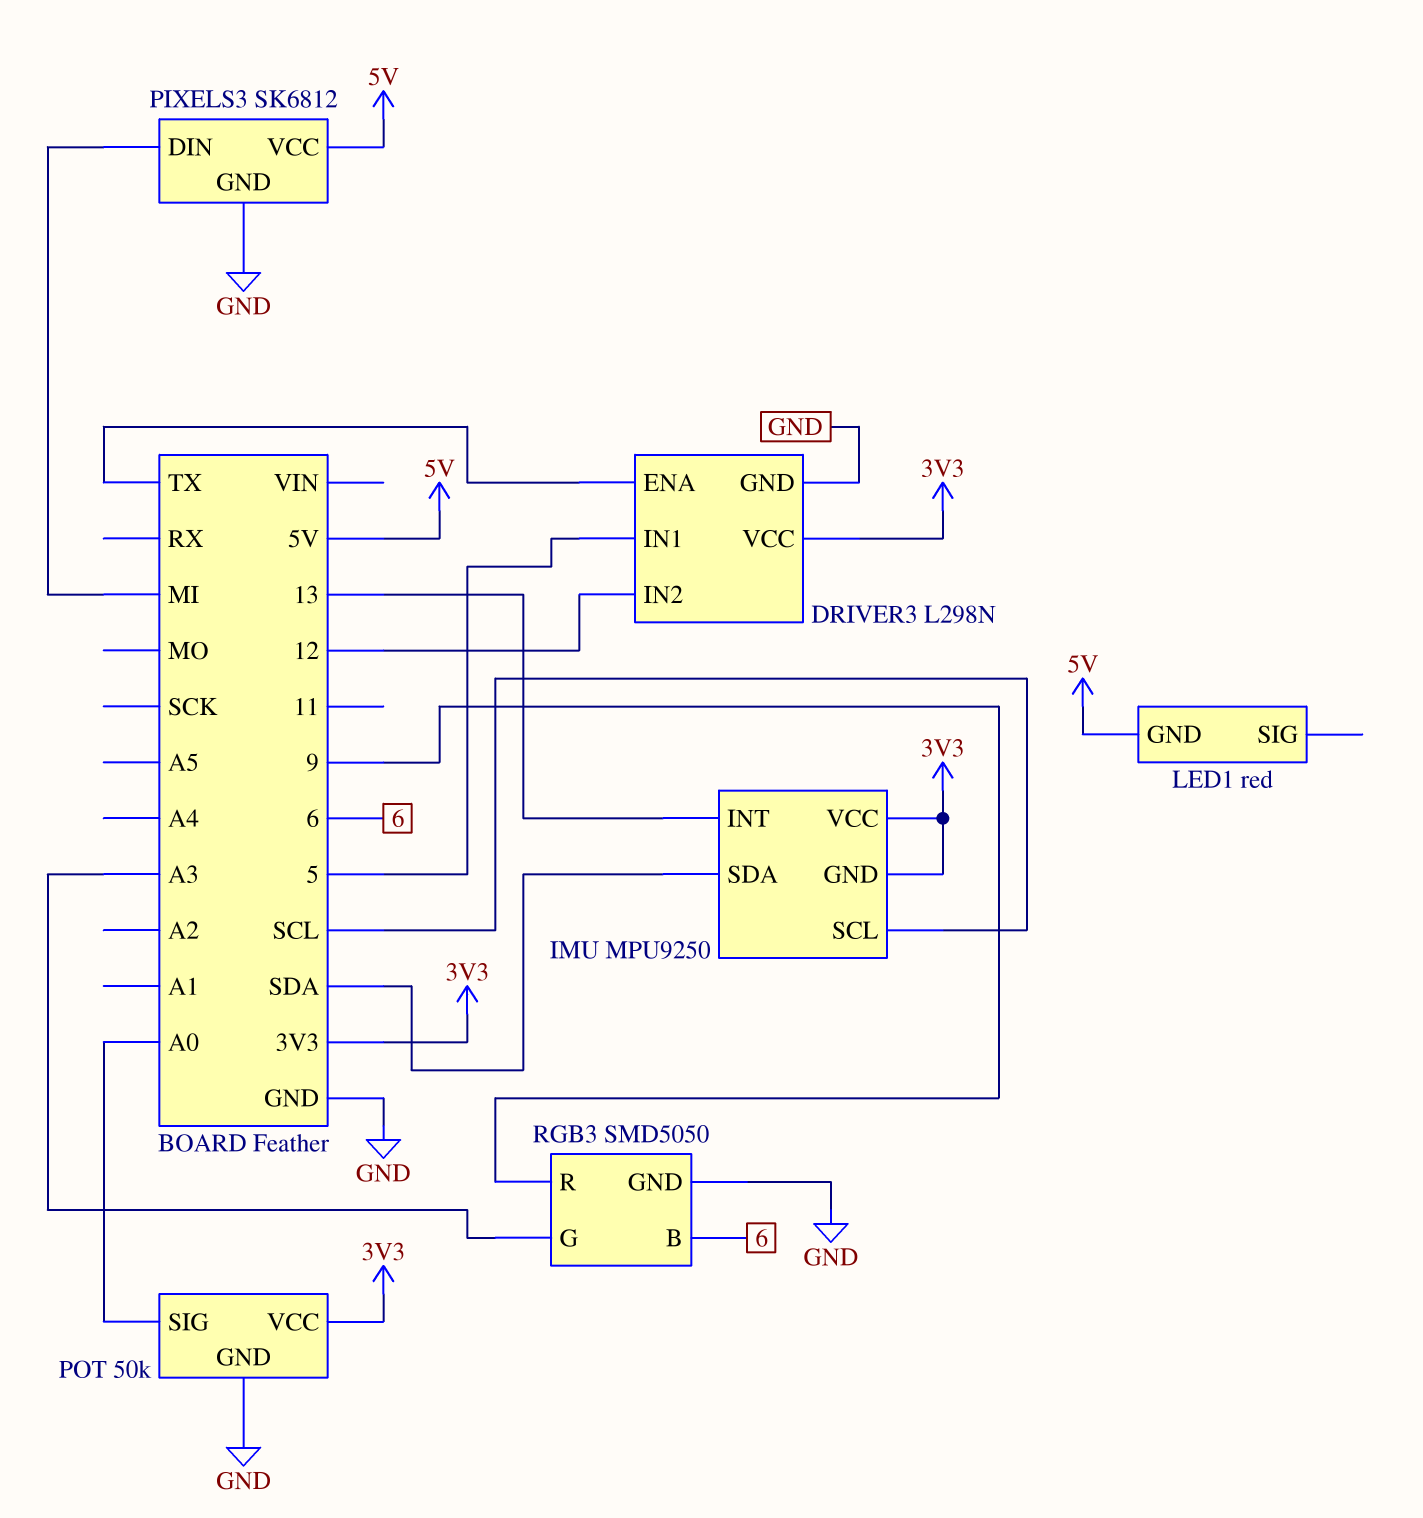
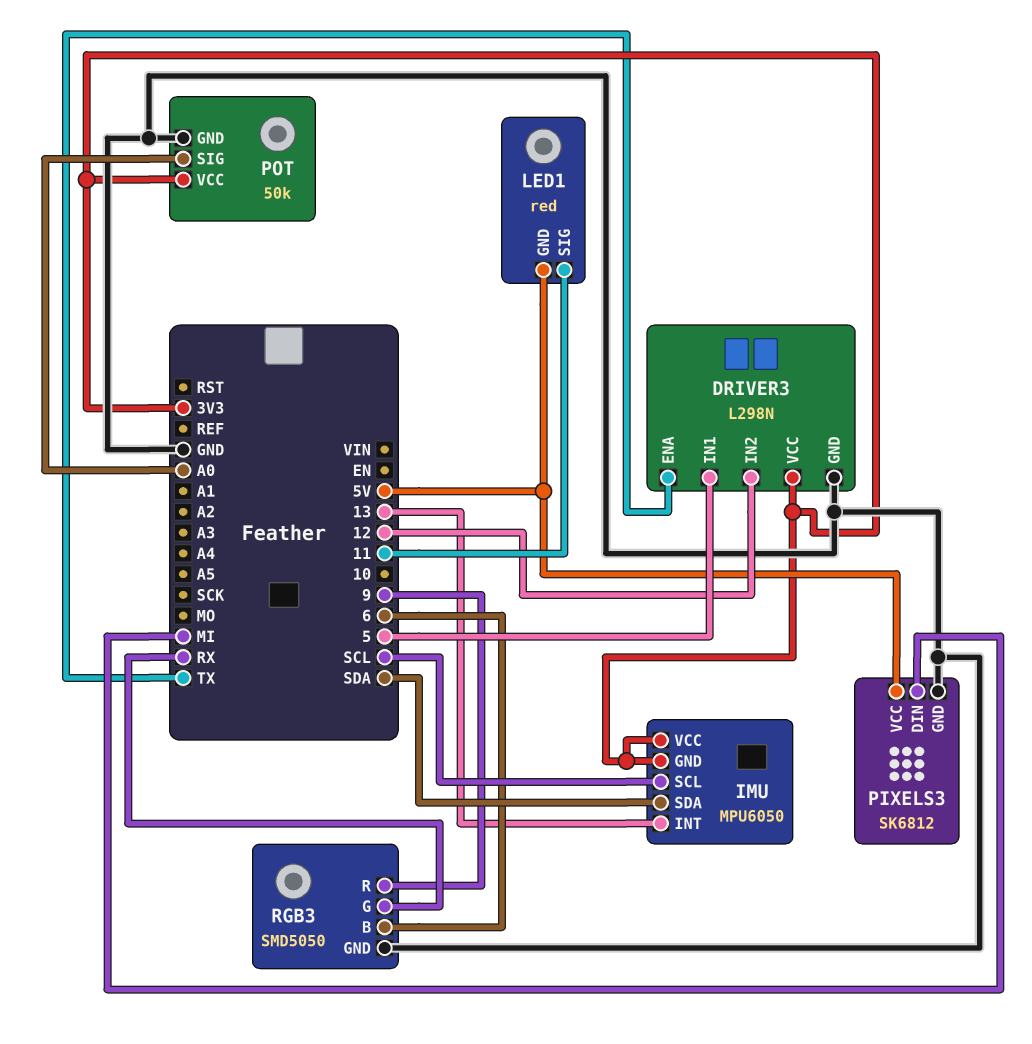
IMU: MPU9250 -> MPU6050
LED1 pin SIG: none -> 11
RGB3 pin G: A3 -> RX

